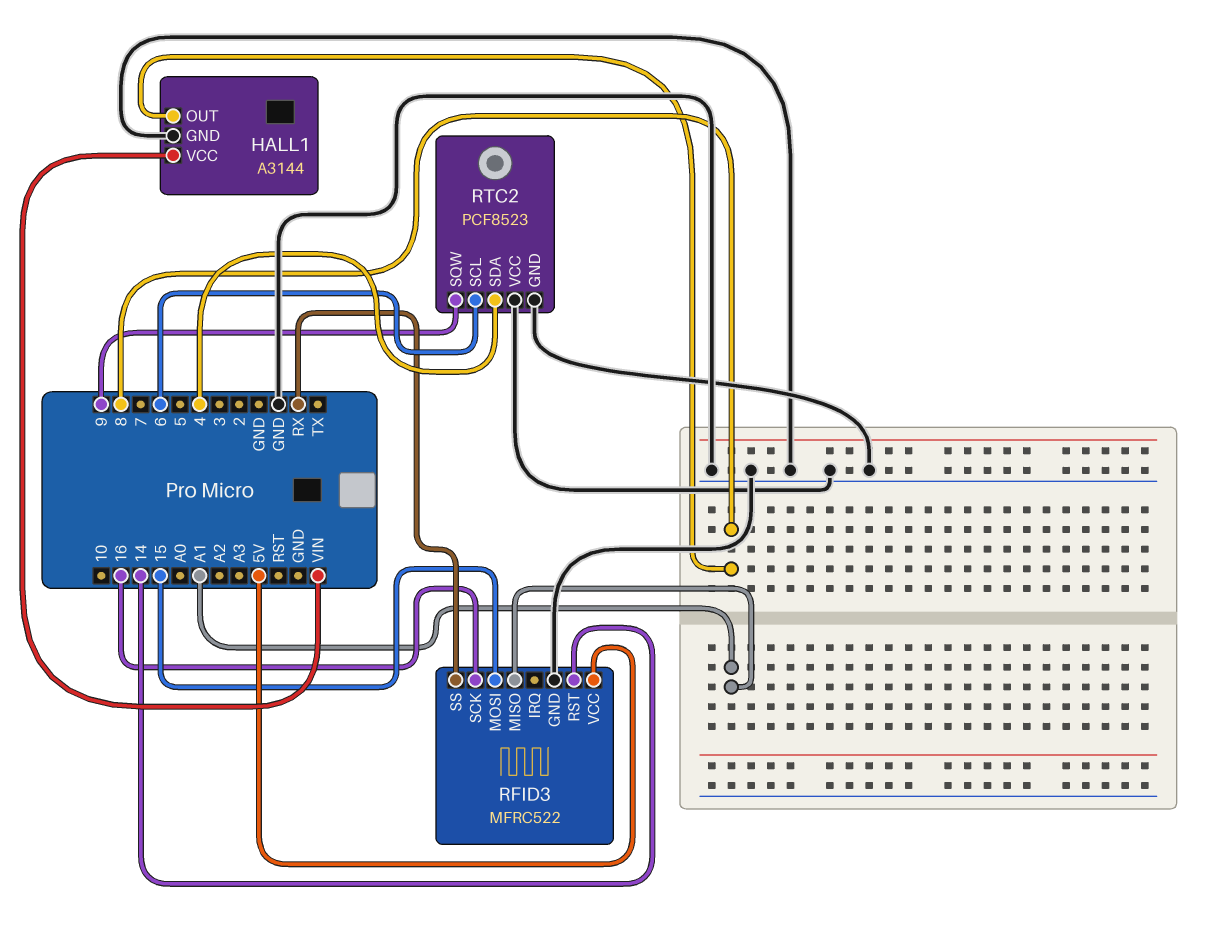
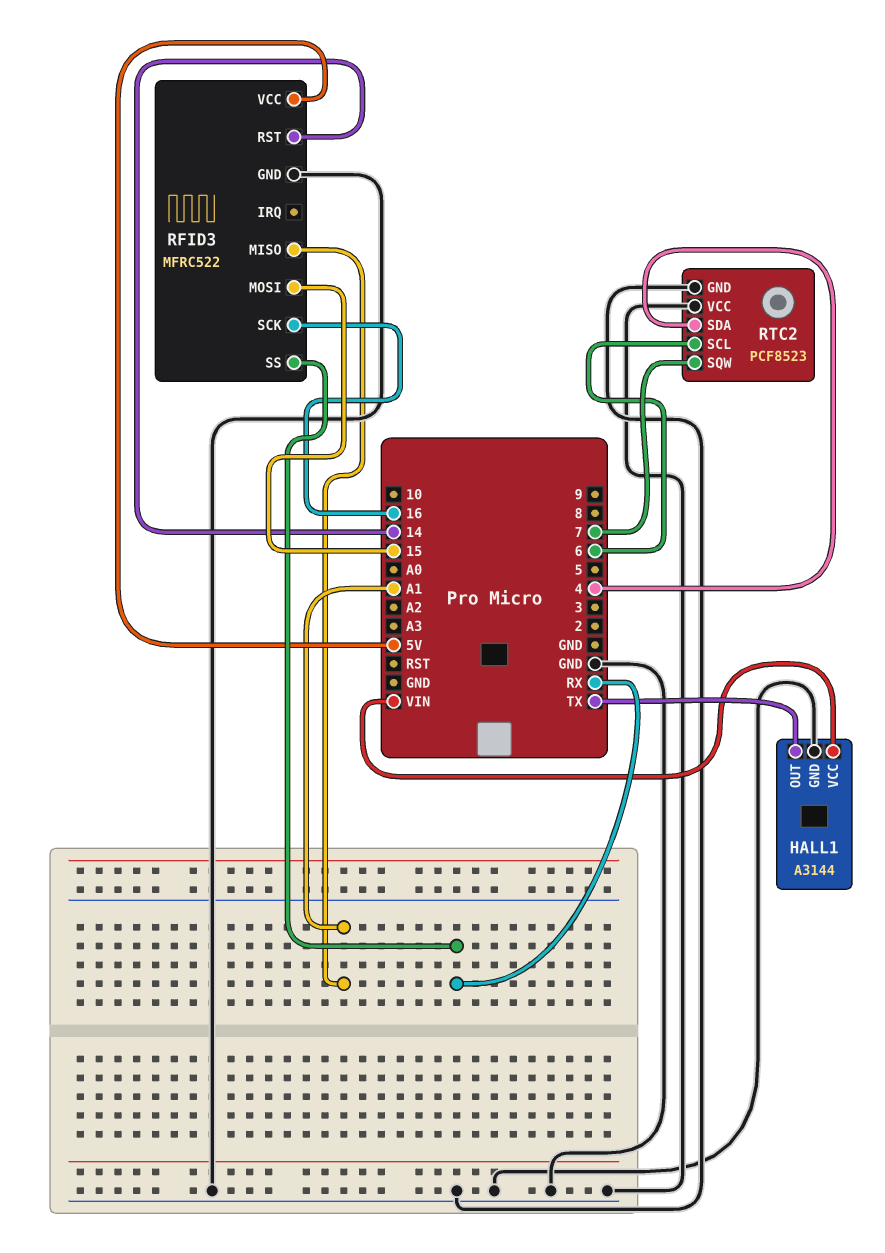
HALL1 pin OUT: 8 -> TX
RTC2 pin SQW: 9 -> 7

